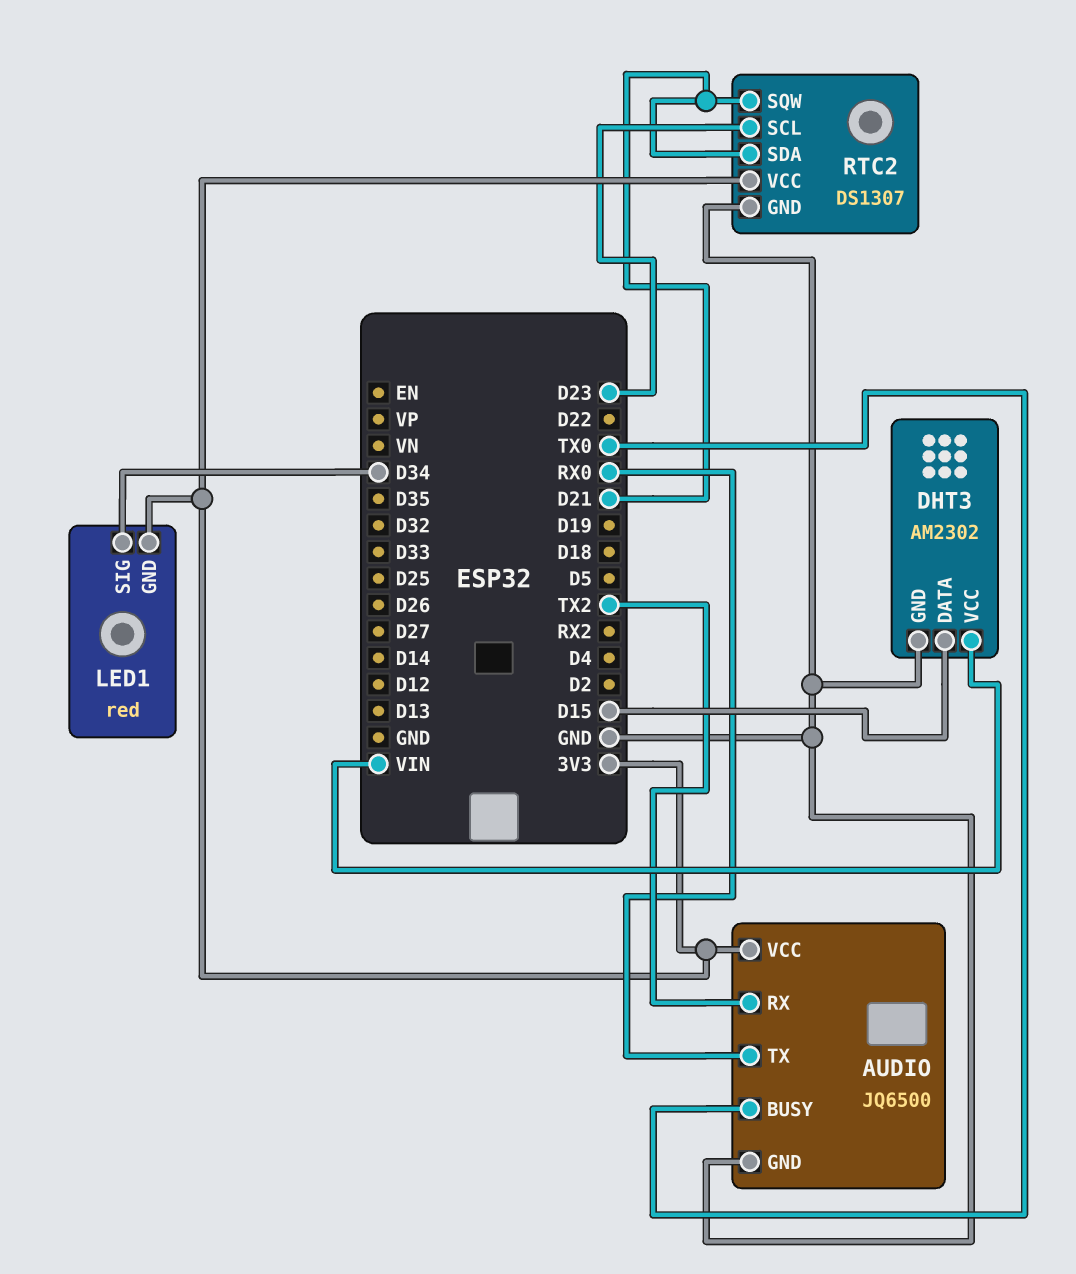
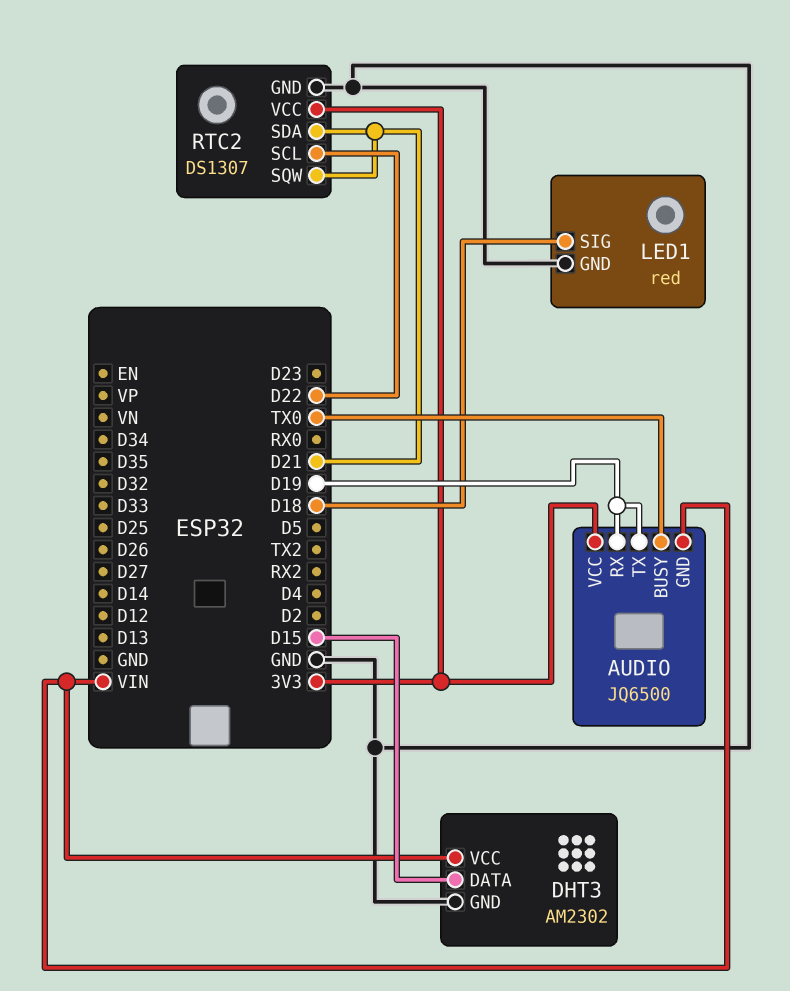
AUDIO pin GND: GND -> VIN
AUDIO pin RX: TX2 -> D19
AUDIO pin TX: RX0 -> D19
LED1 pin GND: 3V3 -> GND
LED1 pin SIG: D34 -> D18
RTC2 pin SCL: D23 -> D22

